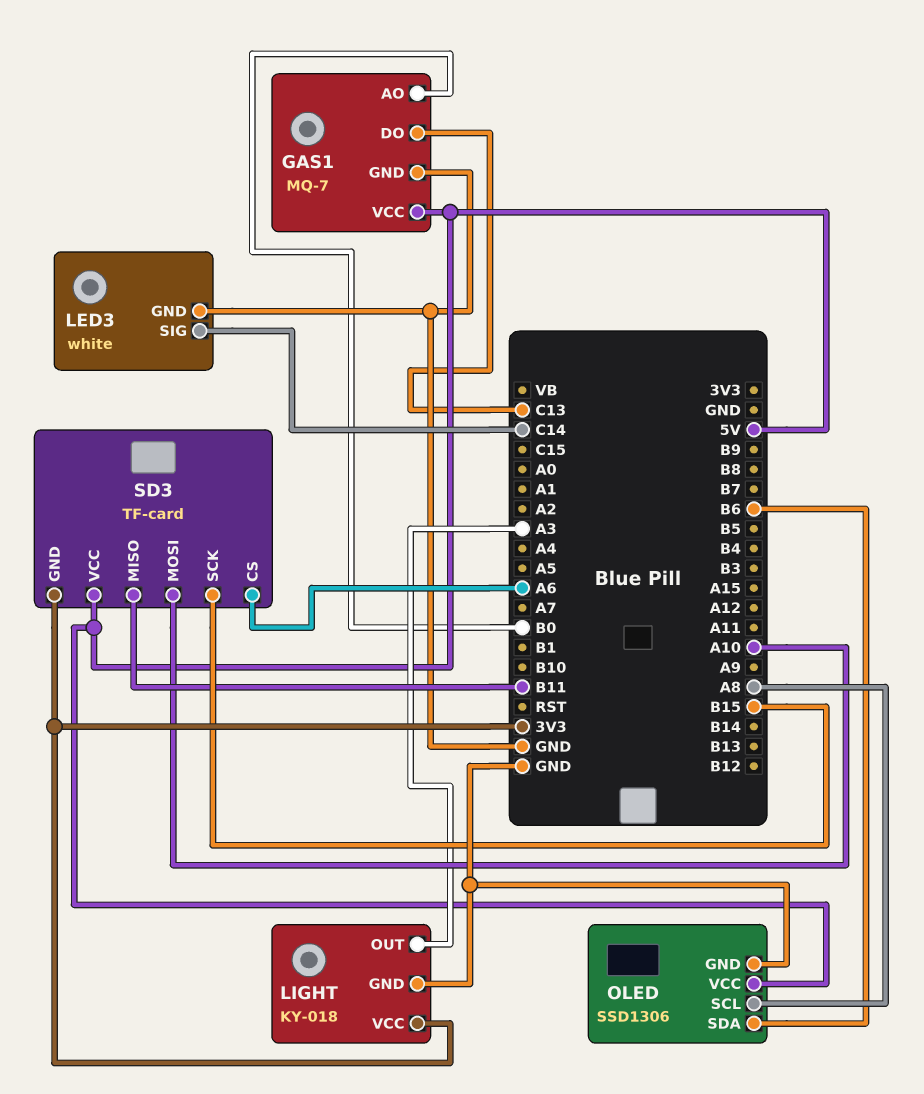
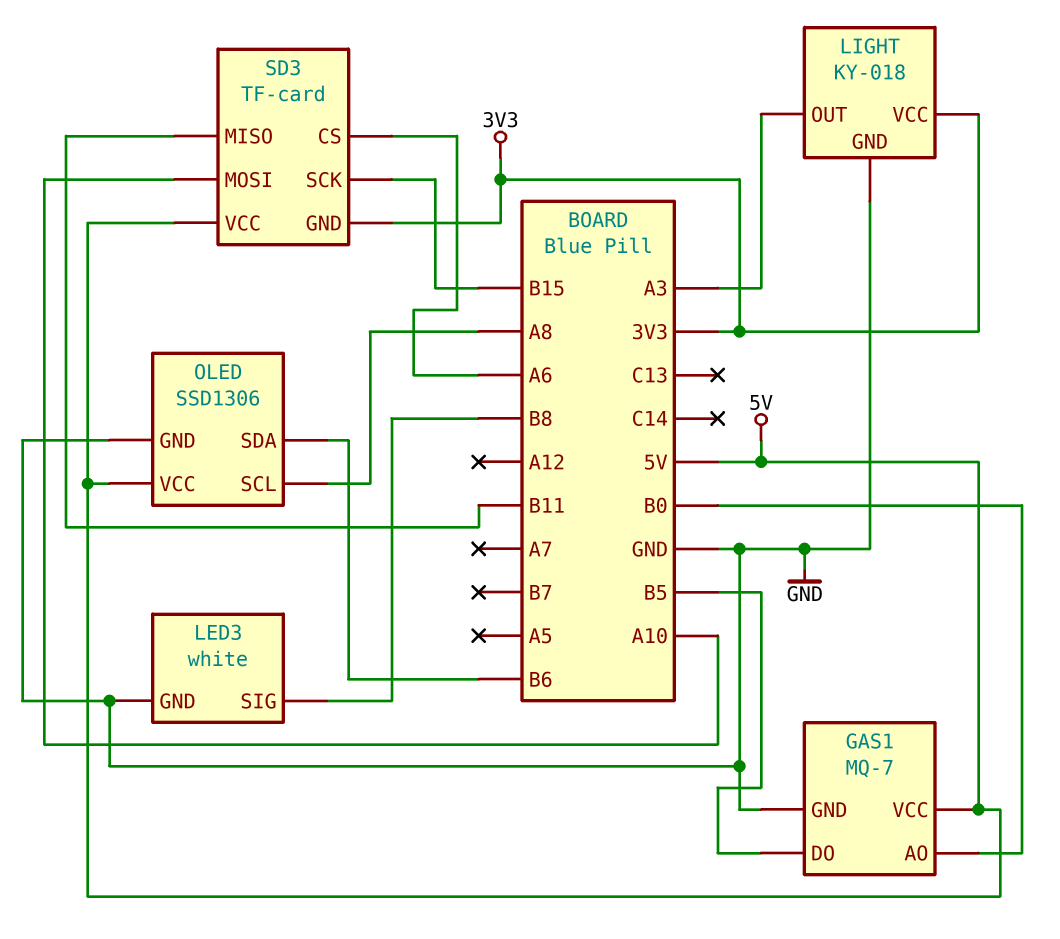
GAS1 pin DO: C13 -> B5
LED3 pin SIG: C14 -> B8

